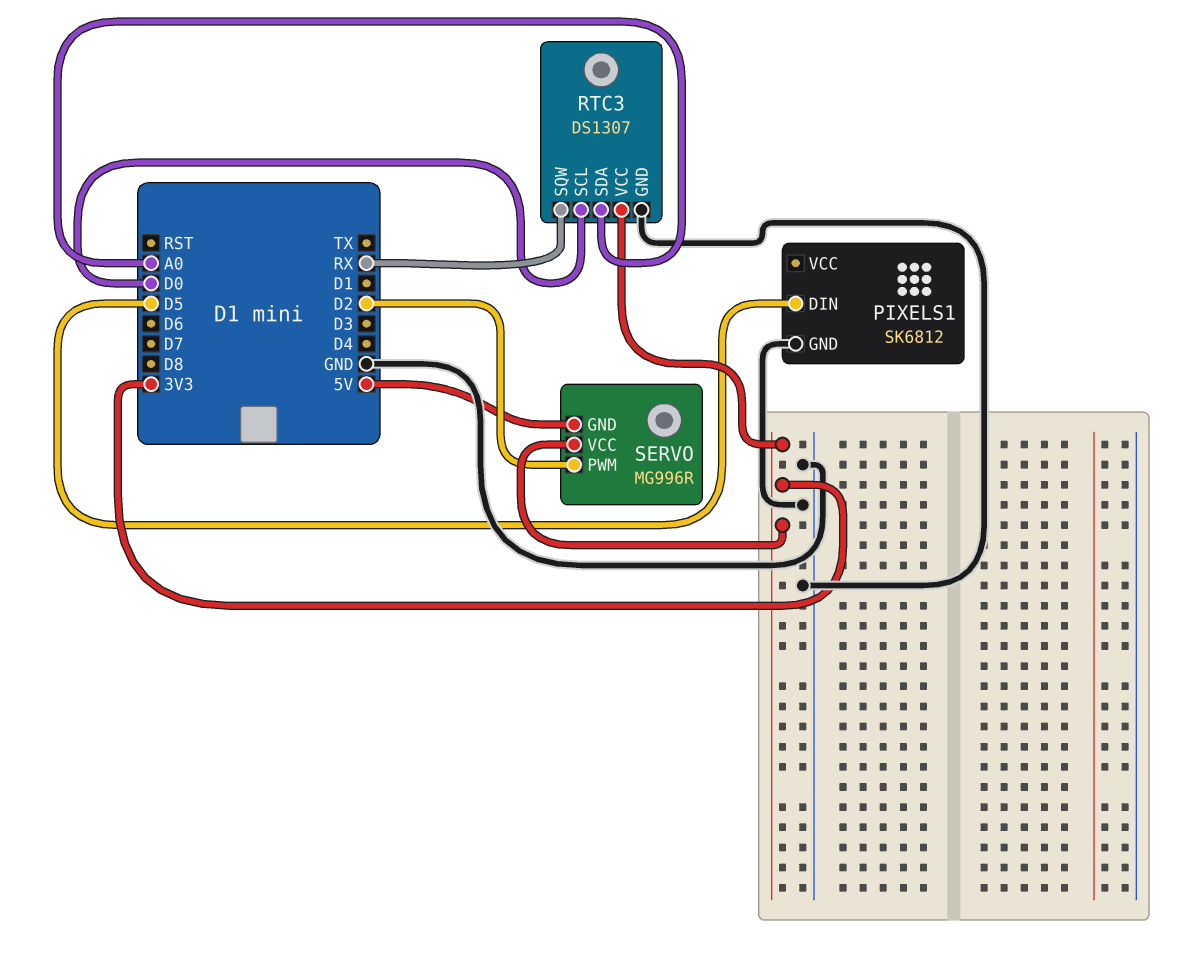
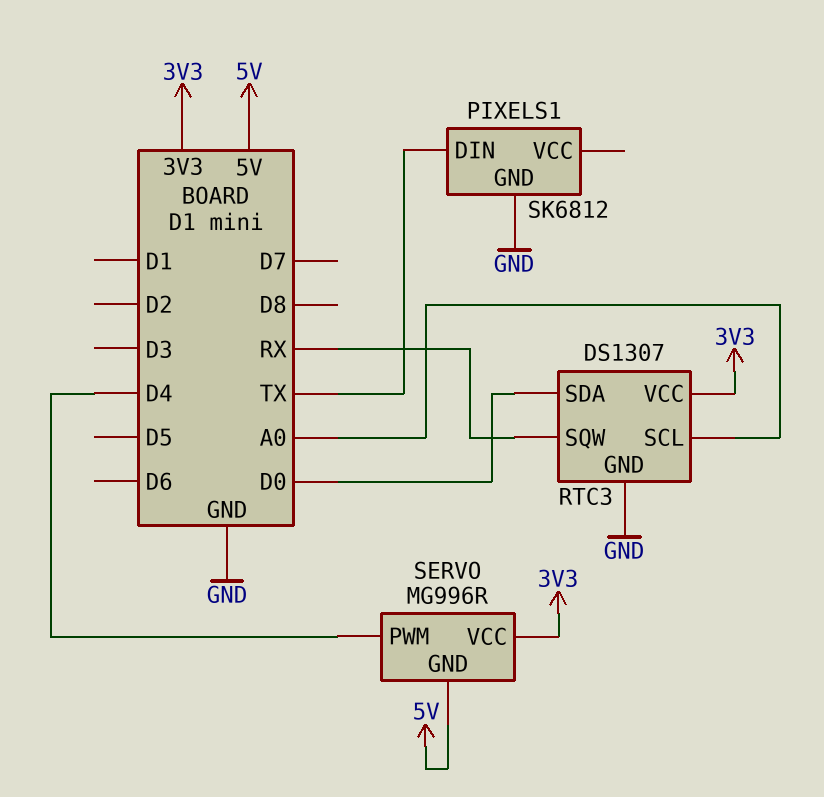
PIXELS1 pin DIN: D5 -> TX
RTC3 pin SCL: D0 -> A0
RTC3 pin SDA: A0 -> D0
SERVO pin PWM: D2 -> D4

